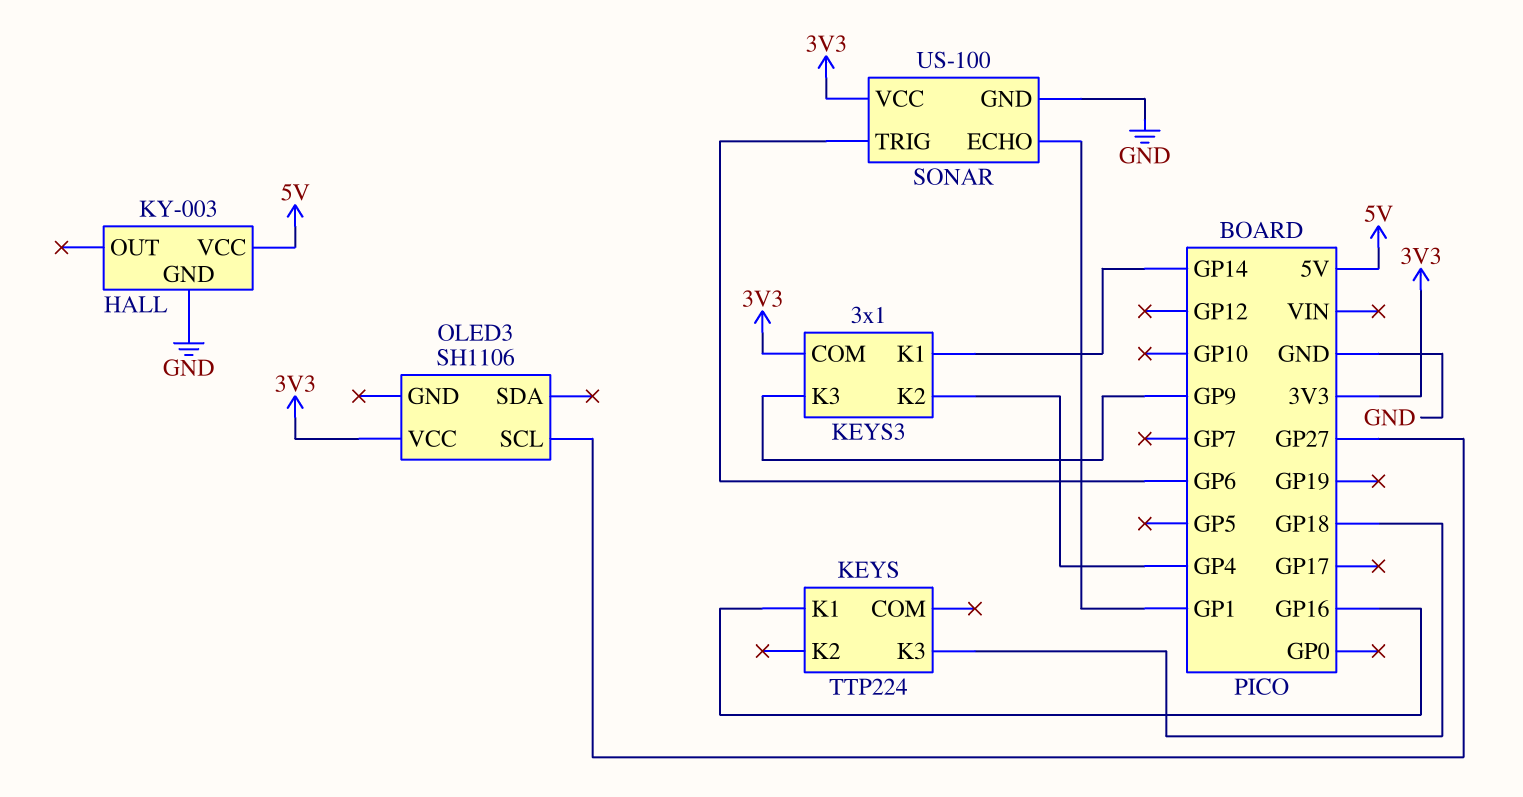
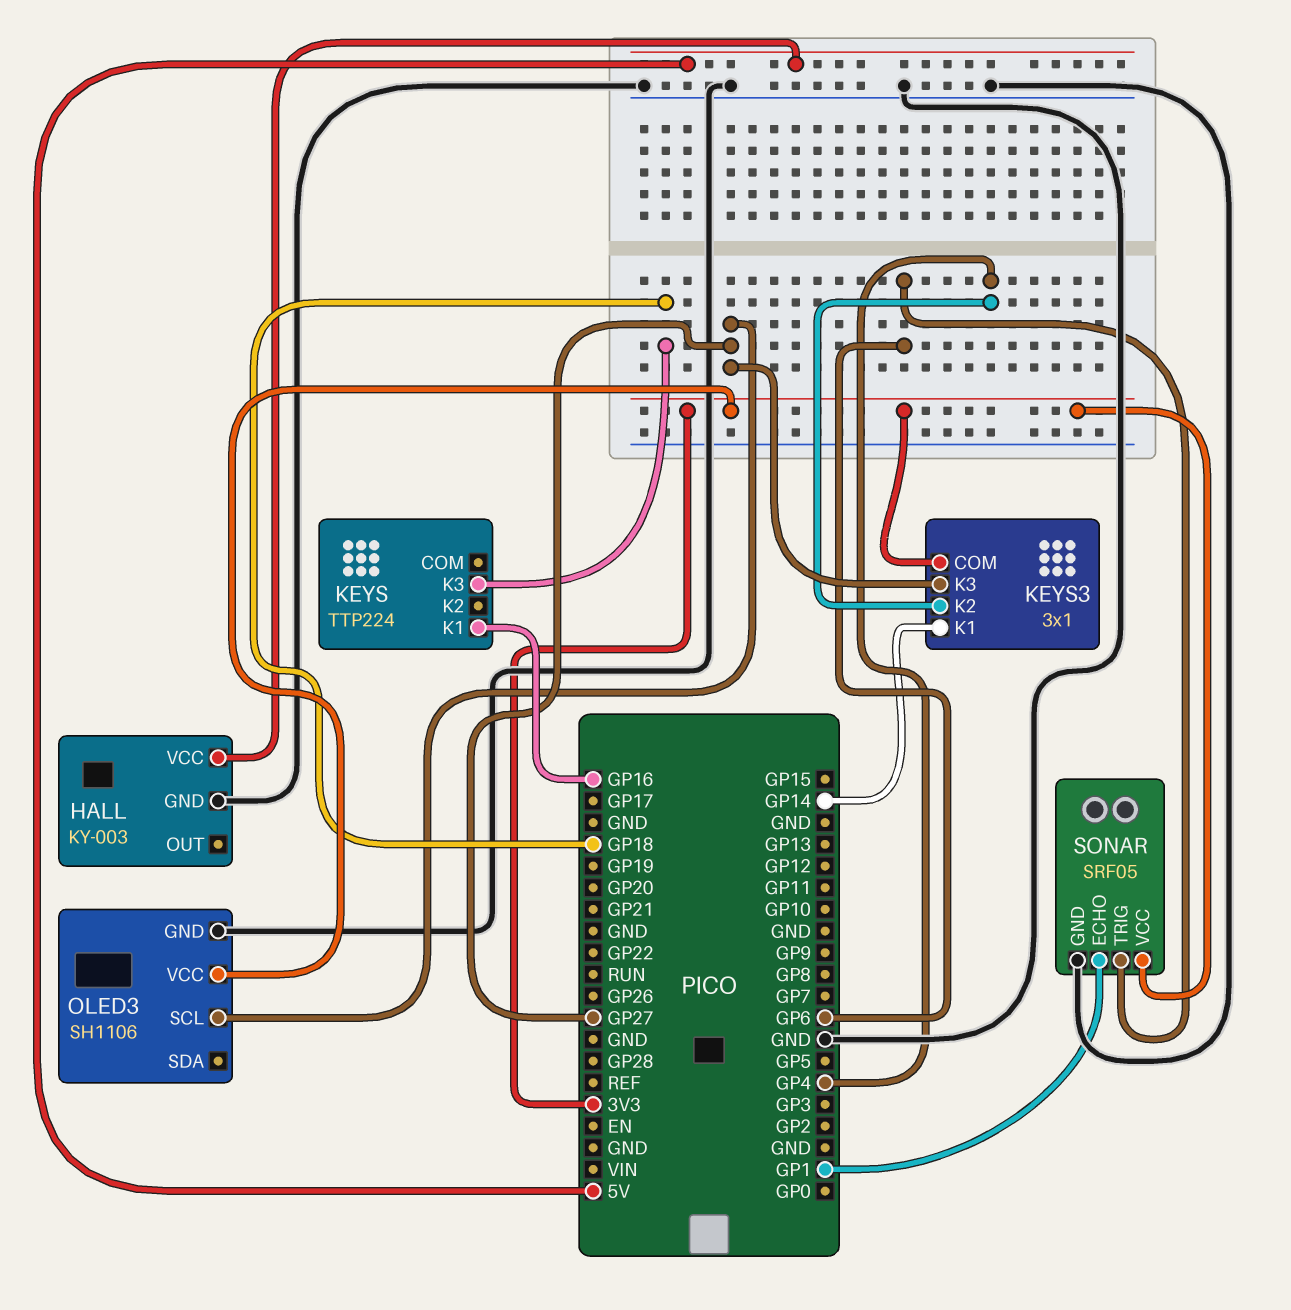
KEYS3 pin K3: GP9 -> GP27
OLED3 pin GND: none -> GND
SONAR: US-100 -> SRF05

